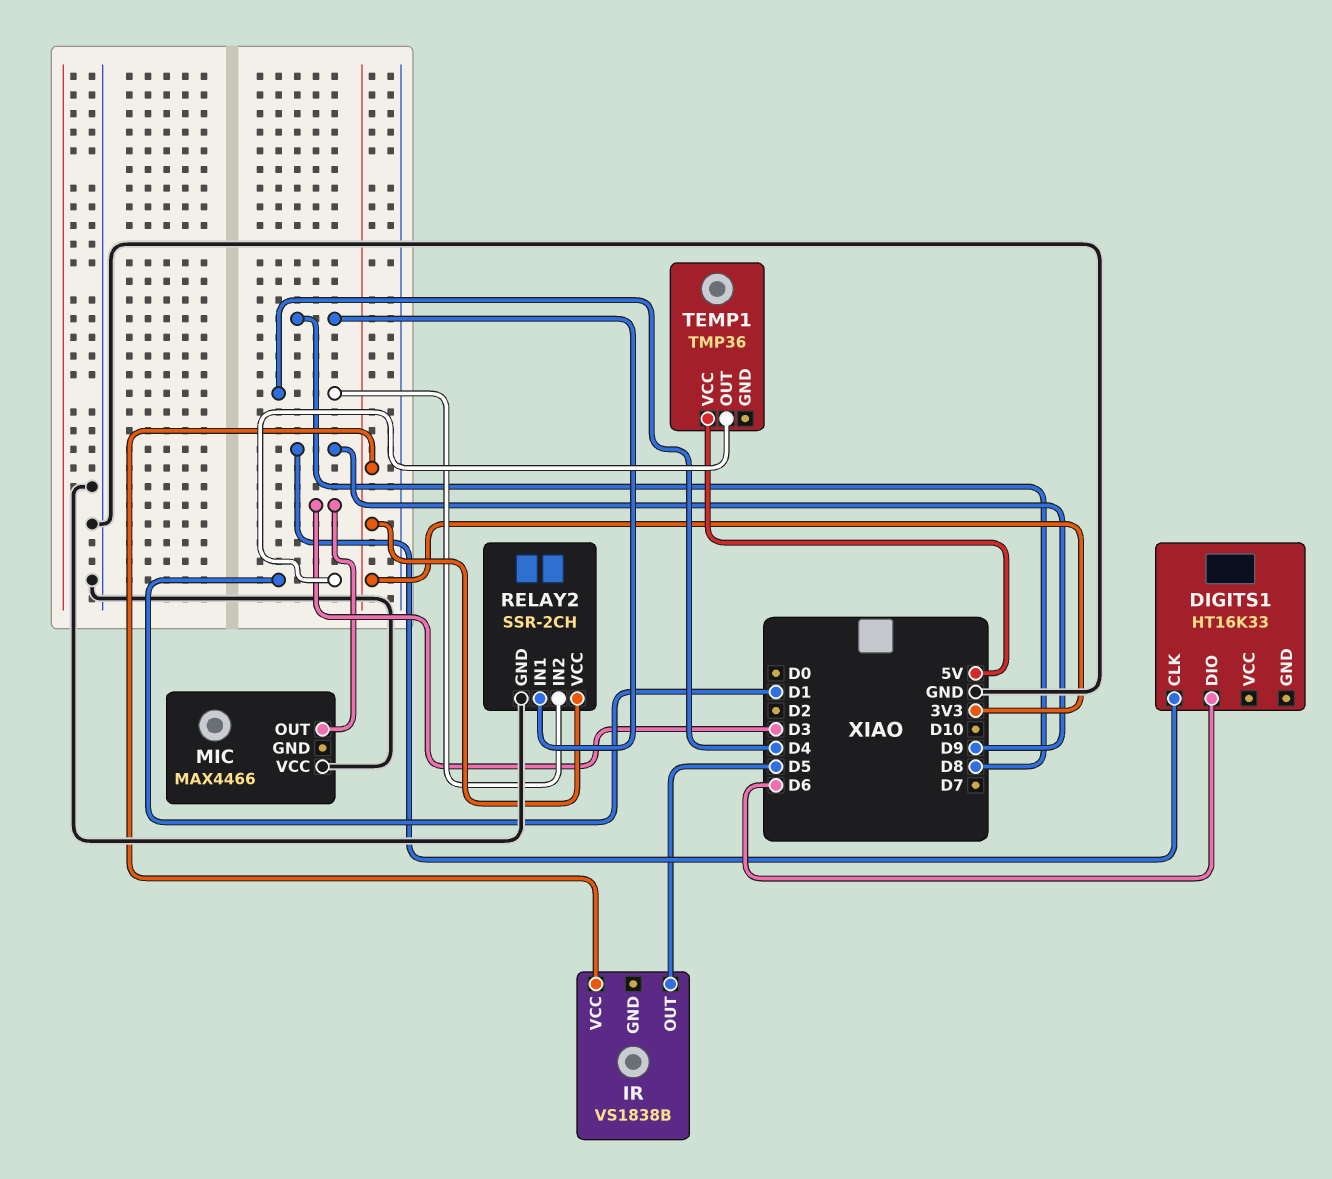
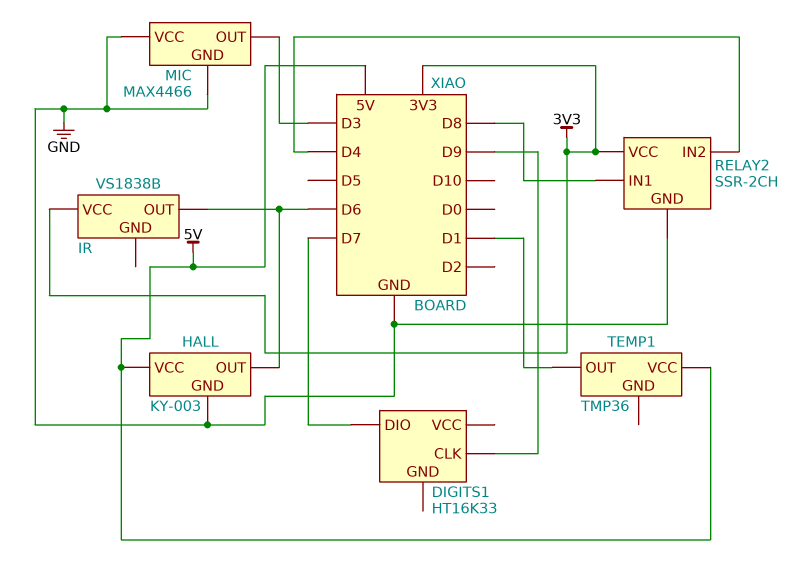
DIGITS1 pin DIO: D6 -> D7
HALL: none -> KY-003
HALL pin GND: none -> GND
HALL pin OUT: none -> D6
HALL pin VCC: none -> 5V
IR pin OUT: D5 -> D6
MIC pin GND: none -> GND

